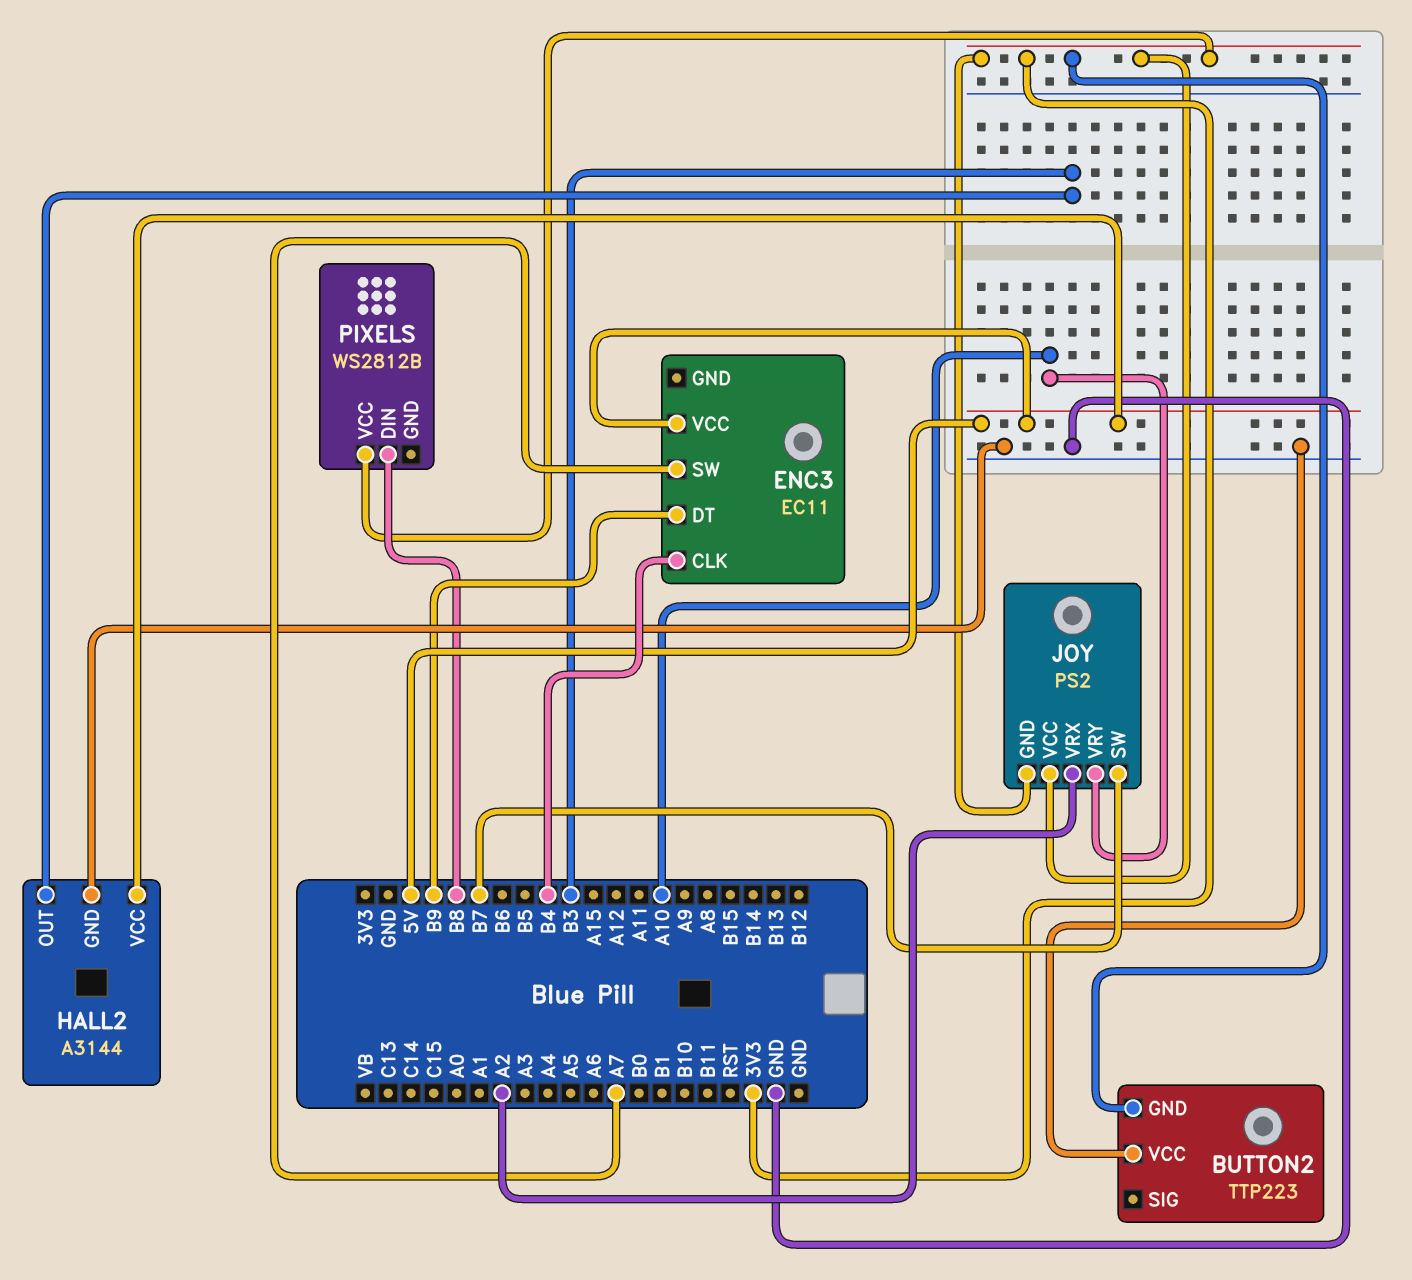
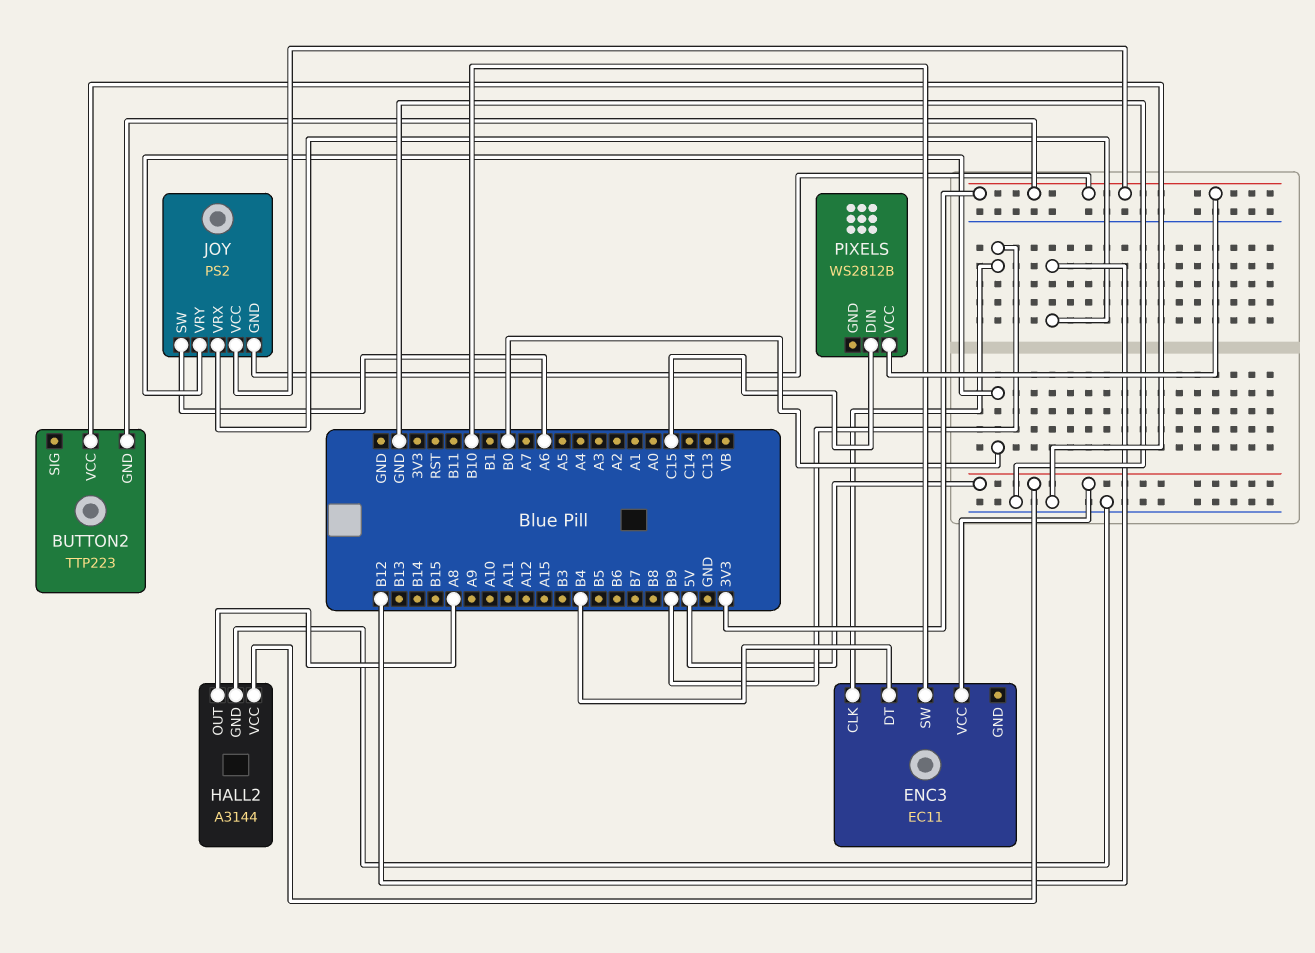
ENC3 pin CLK: B4 -> B9
ENC3 pin DT: B9 -> B4
ENC3 pin SW: A7 -> B10
HALL2 pin OUT: B3 -> A8
JOY pin SW: B7 -> A6
JOY pin VRX: A2 -> B12
JOY pin VRY: A10 -> B0
PIXELS pin DIN: B8 -> C15

